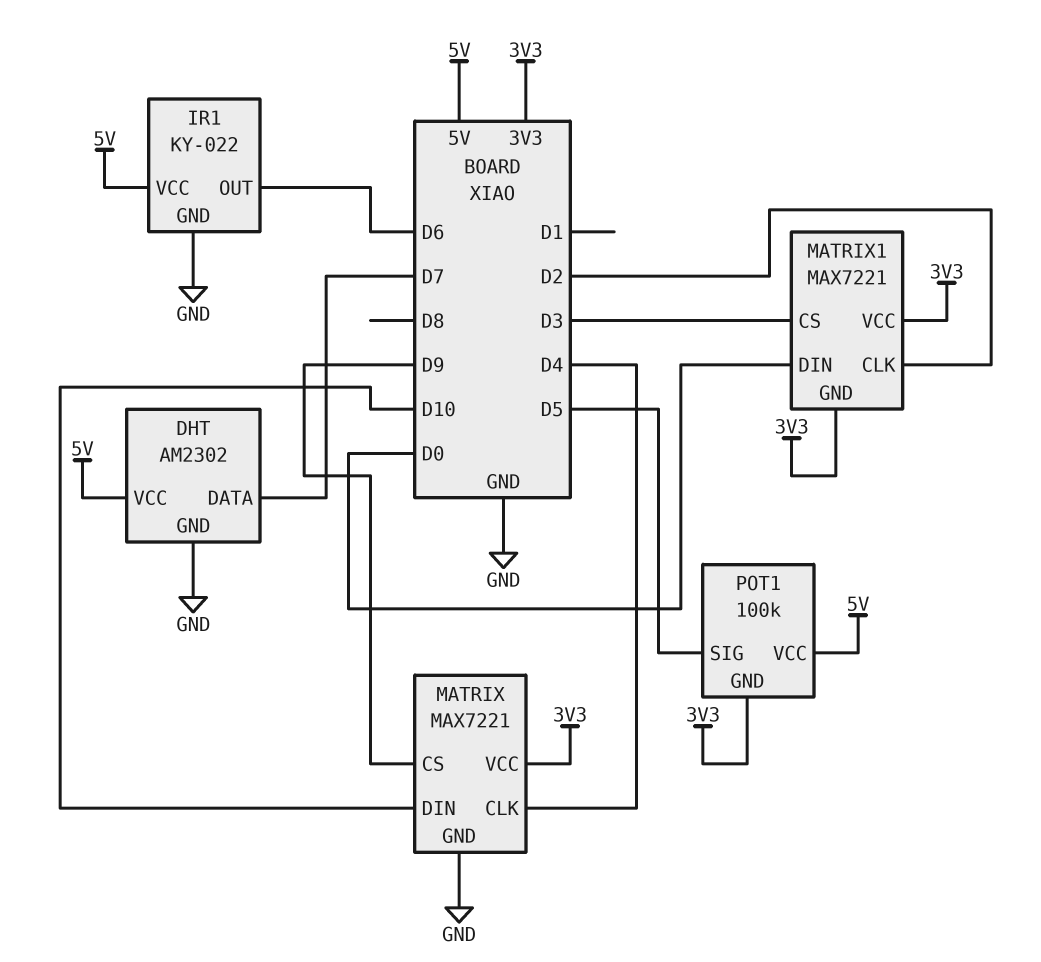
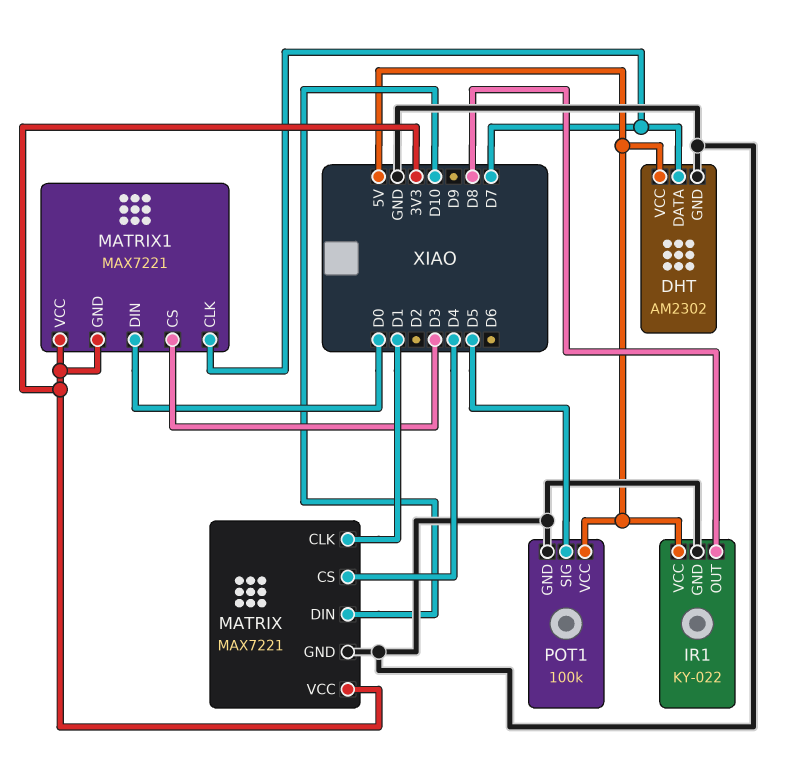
IR1 pin OUT: D6 -> D8
MATRIX pin CLK: D4 -> D1
MATRIX pin CS: D9 -> D4
MATRIX1 pin CLK: D2 -> D7
POT1 pin GND: 3V3 -> GND

